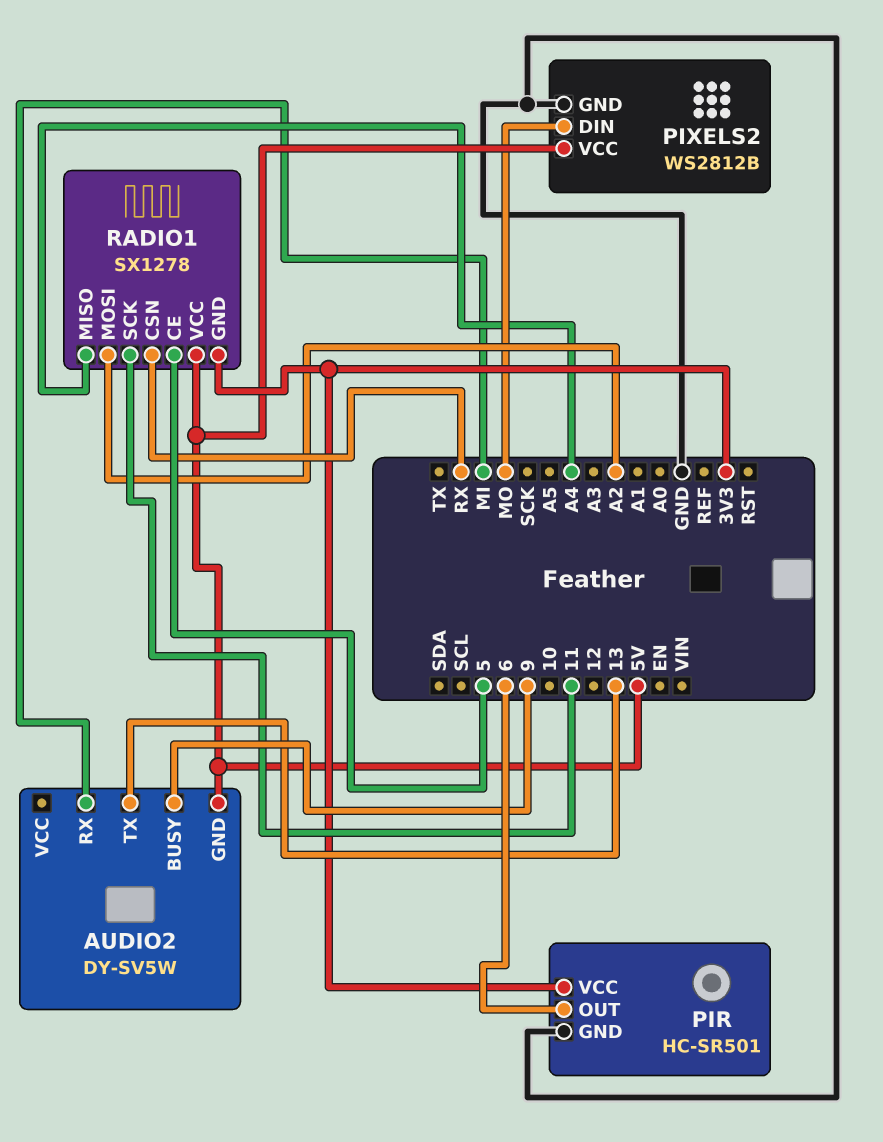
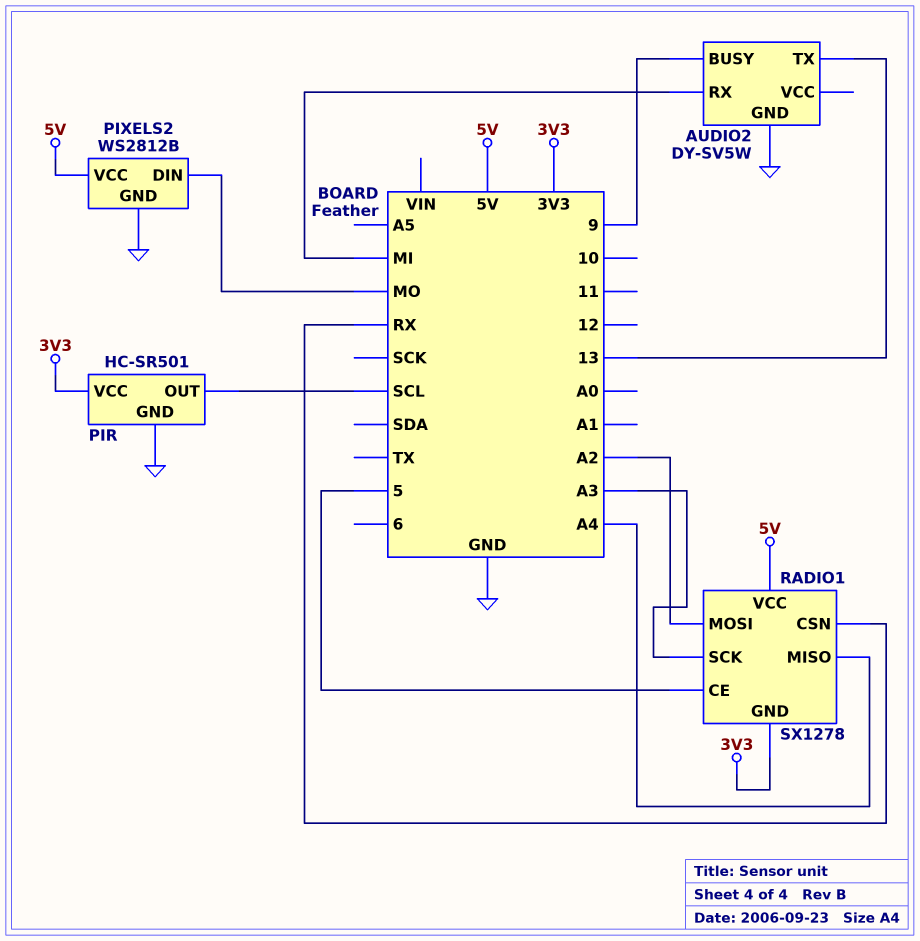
AUDIO2 pin GND: 5V -> GND
PIR pin OUT: 6 -> SCL
RADIO1 pin SCK: 11 -> A3

